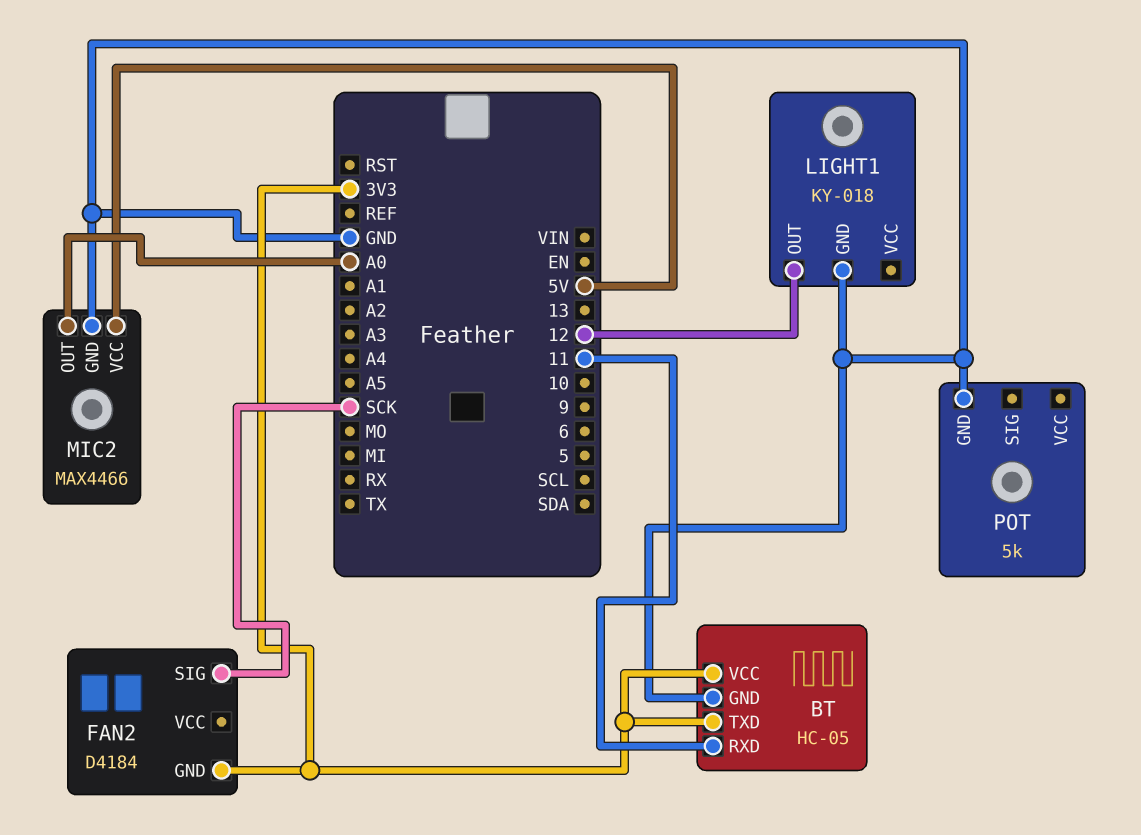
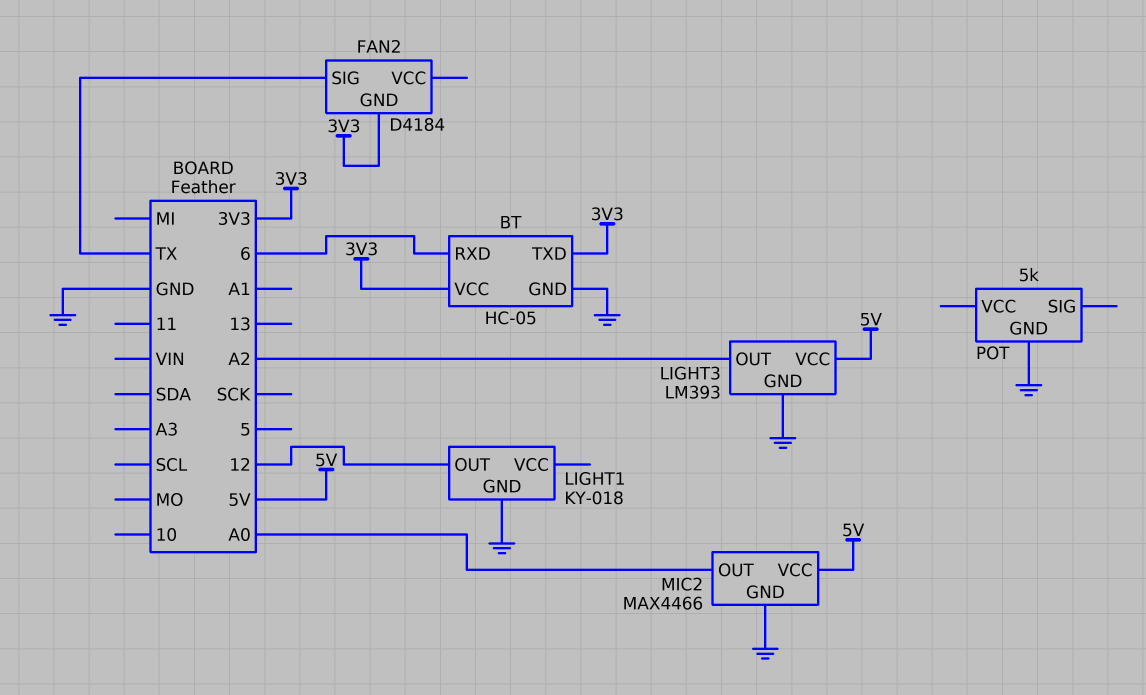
BT pin RXD: 11 -> 6
FAN2 pin SIG: SCK -> TX
LIGHT3: none -> LM393
LIGHT3 pin GND: none -> GND
LIGHT3 pin OUT: none -> A2
LIGHT3 pin VCC: none -> 5V

